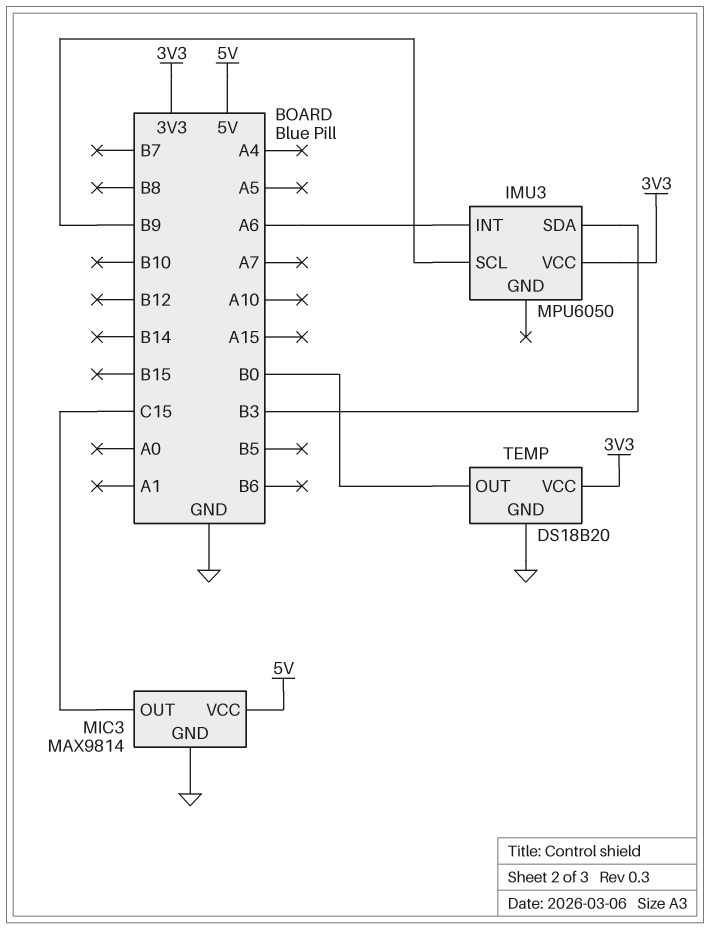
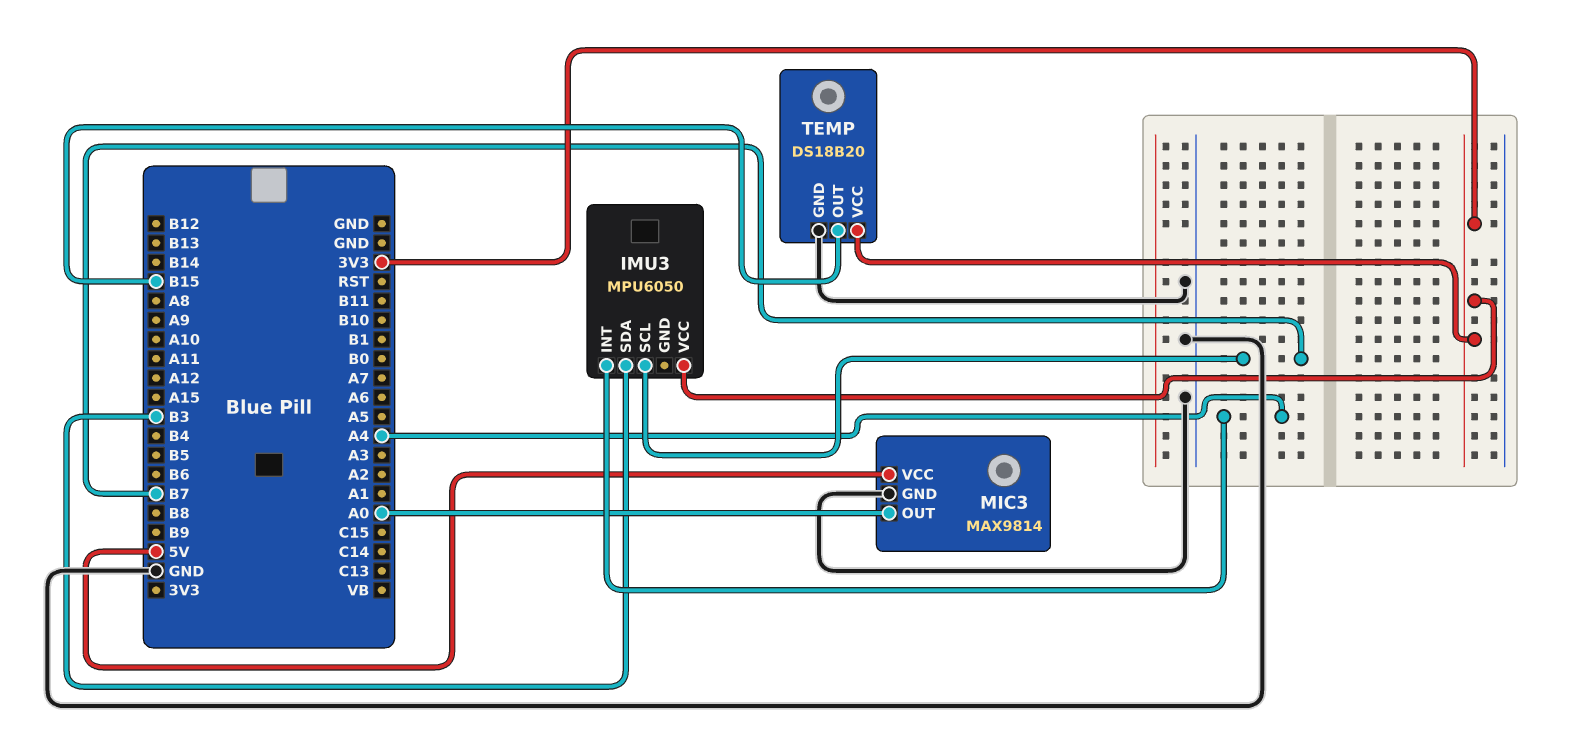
IMU3 pin INT: A6 -> A4
IMU3 pin SCL: B9 -> B7
MIC3 pin OUT: C15 -> A0
TEMP pin OUT: B0 -> B15

